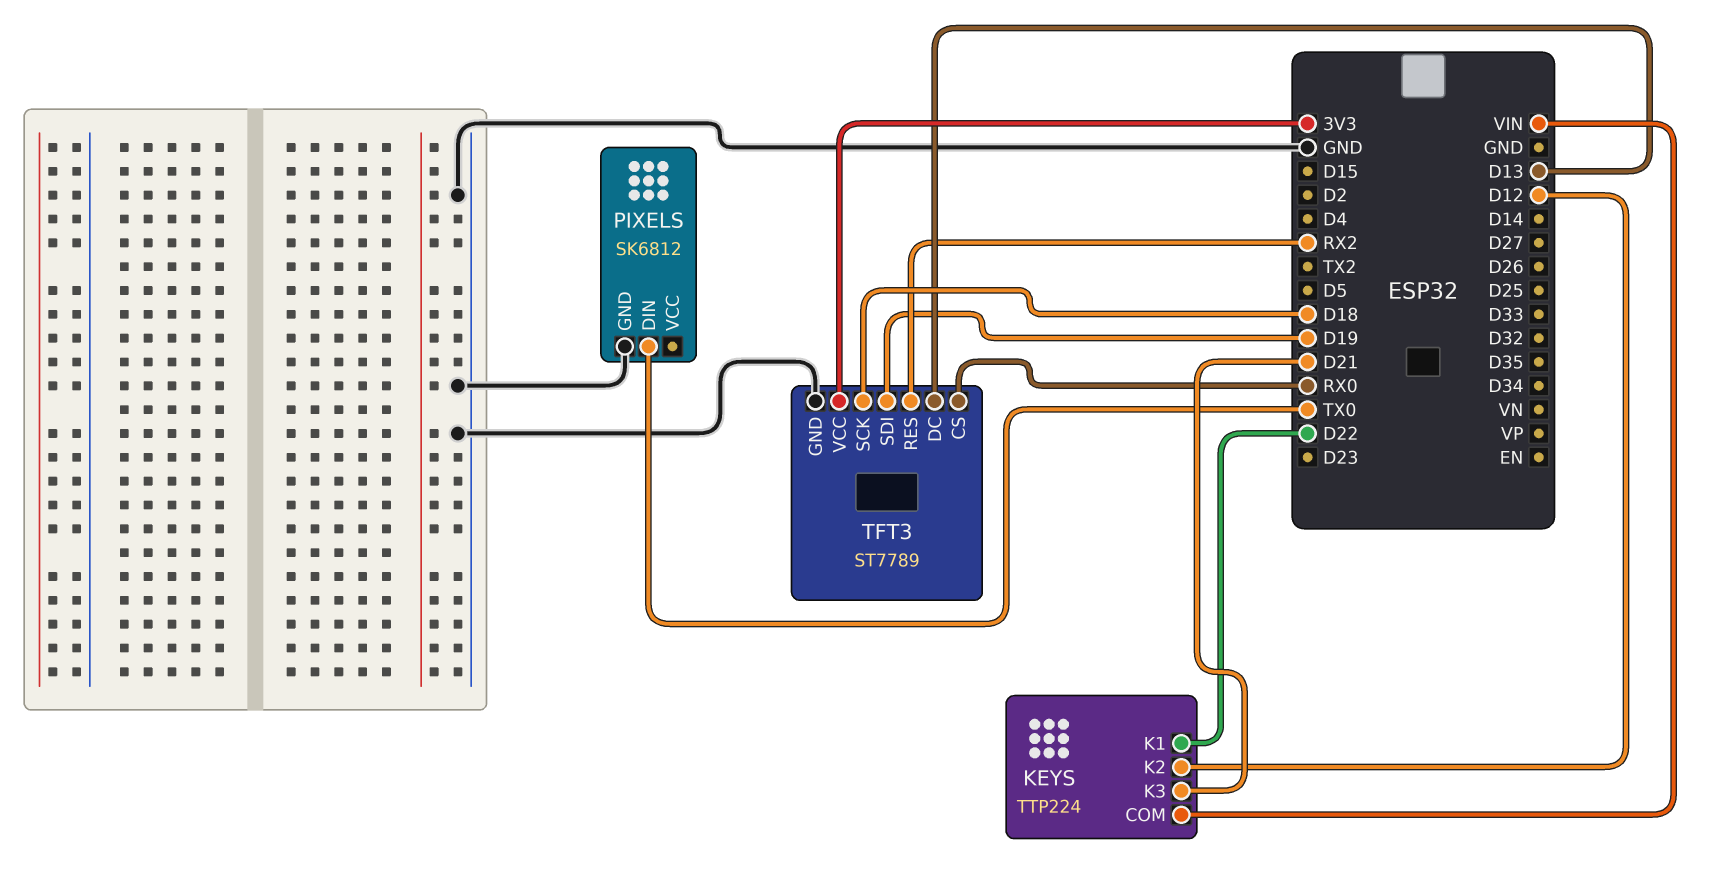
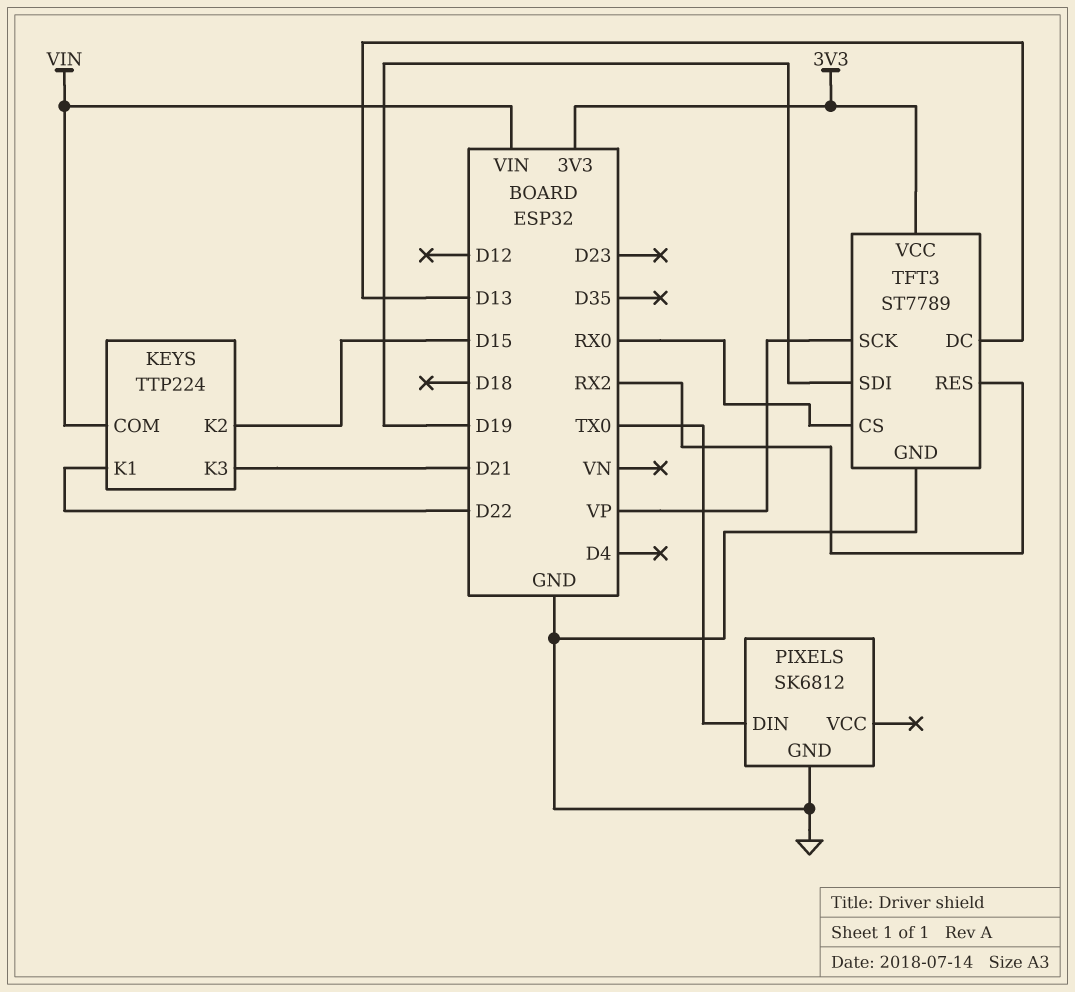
KEYS pin K2: D12 -> D15
TFT3 pin SCK: D18 -> VP

